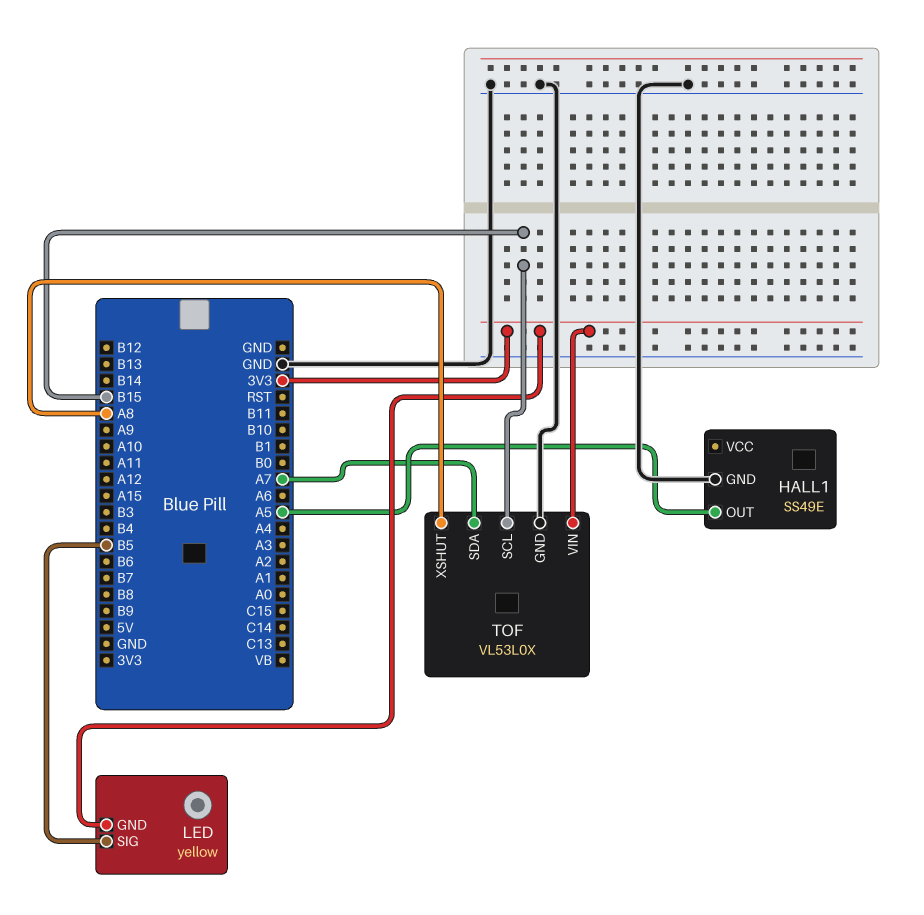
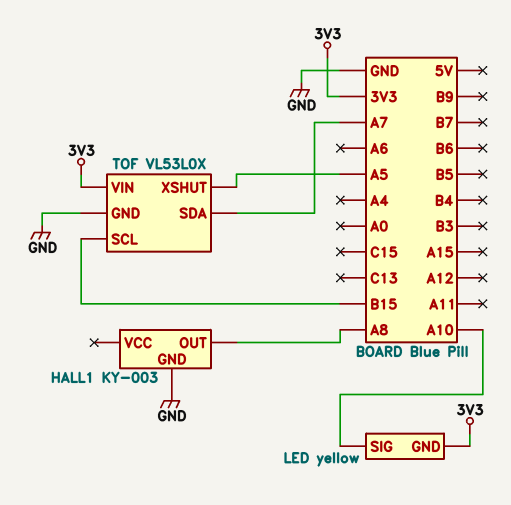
HALL1: SS49E -> KY-003
HALL1 pin OUT: A5 -> A8
LED pin SIG: B5 -> A10
TOF pin XSHUT: A8 -> A5

